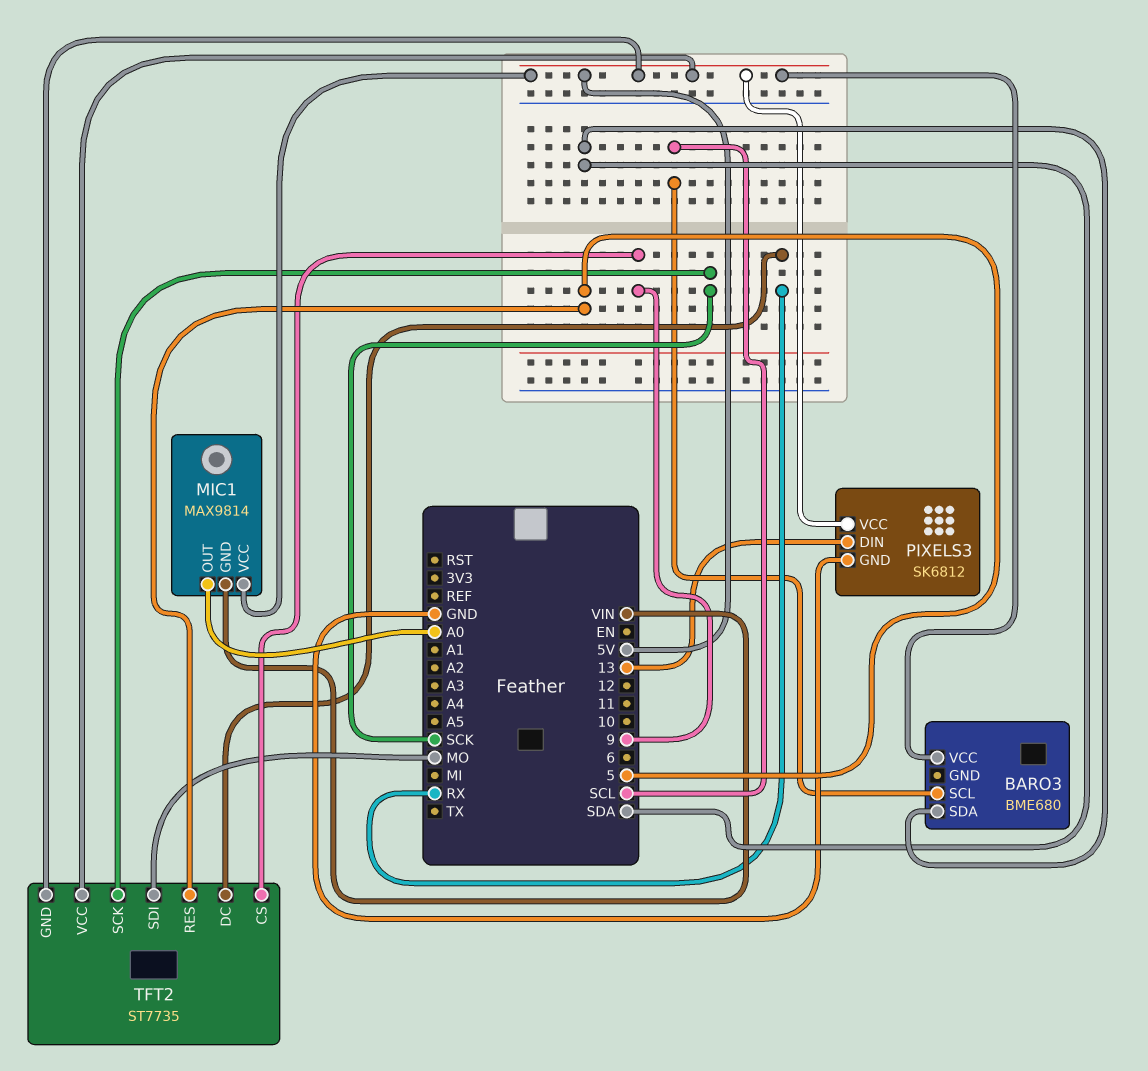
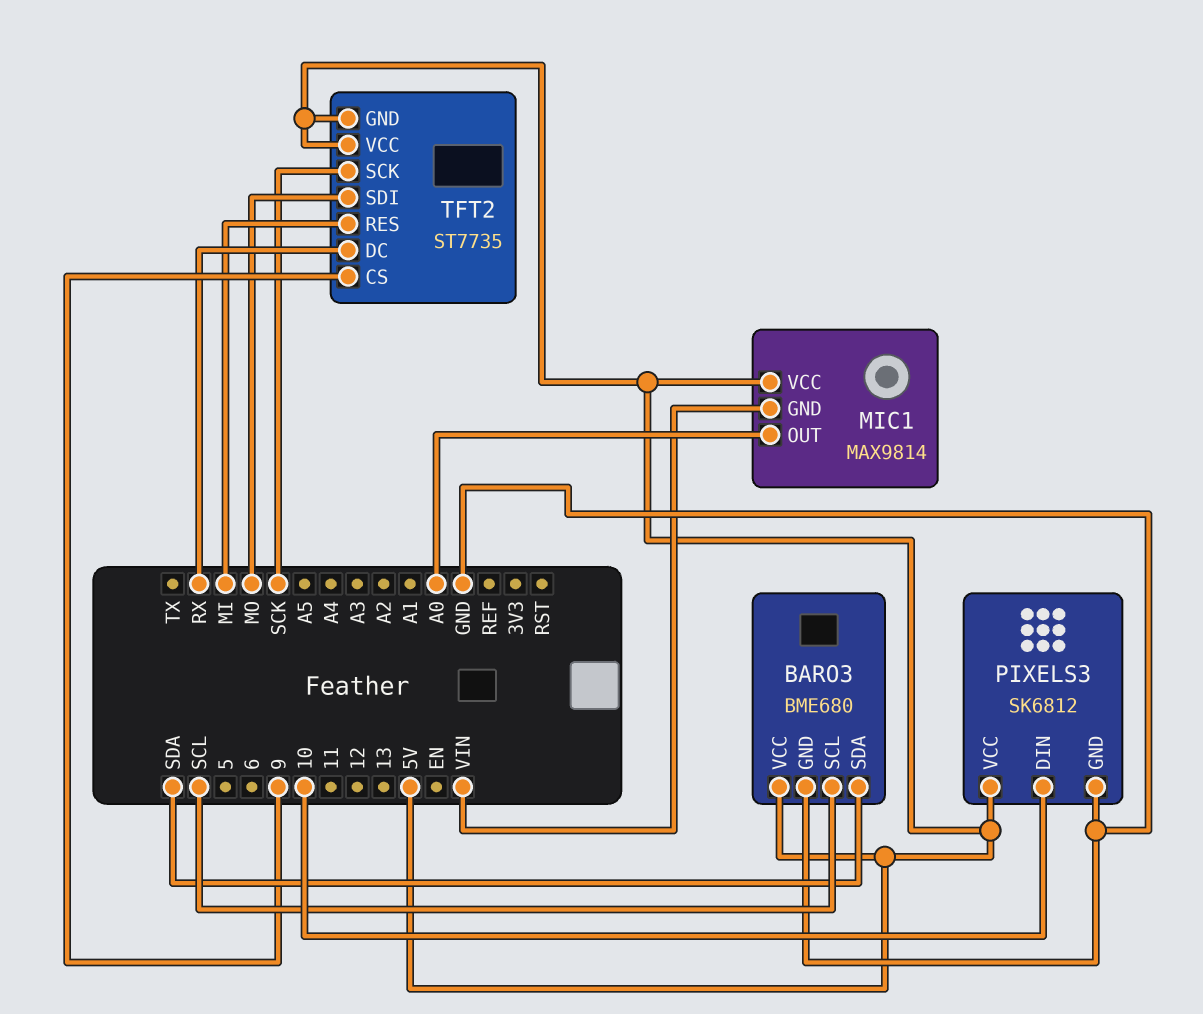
BARO3 pin GND: none -> GND
PIXELS3 pin DIN: 13 -> 10
TFT2 pin RES: 5 -> MI

